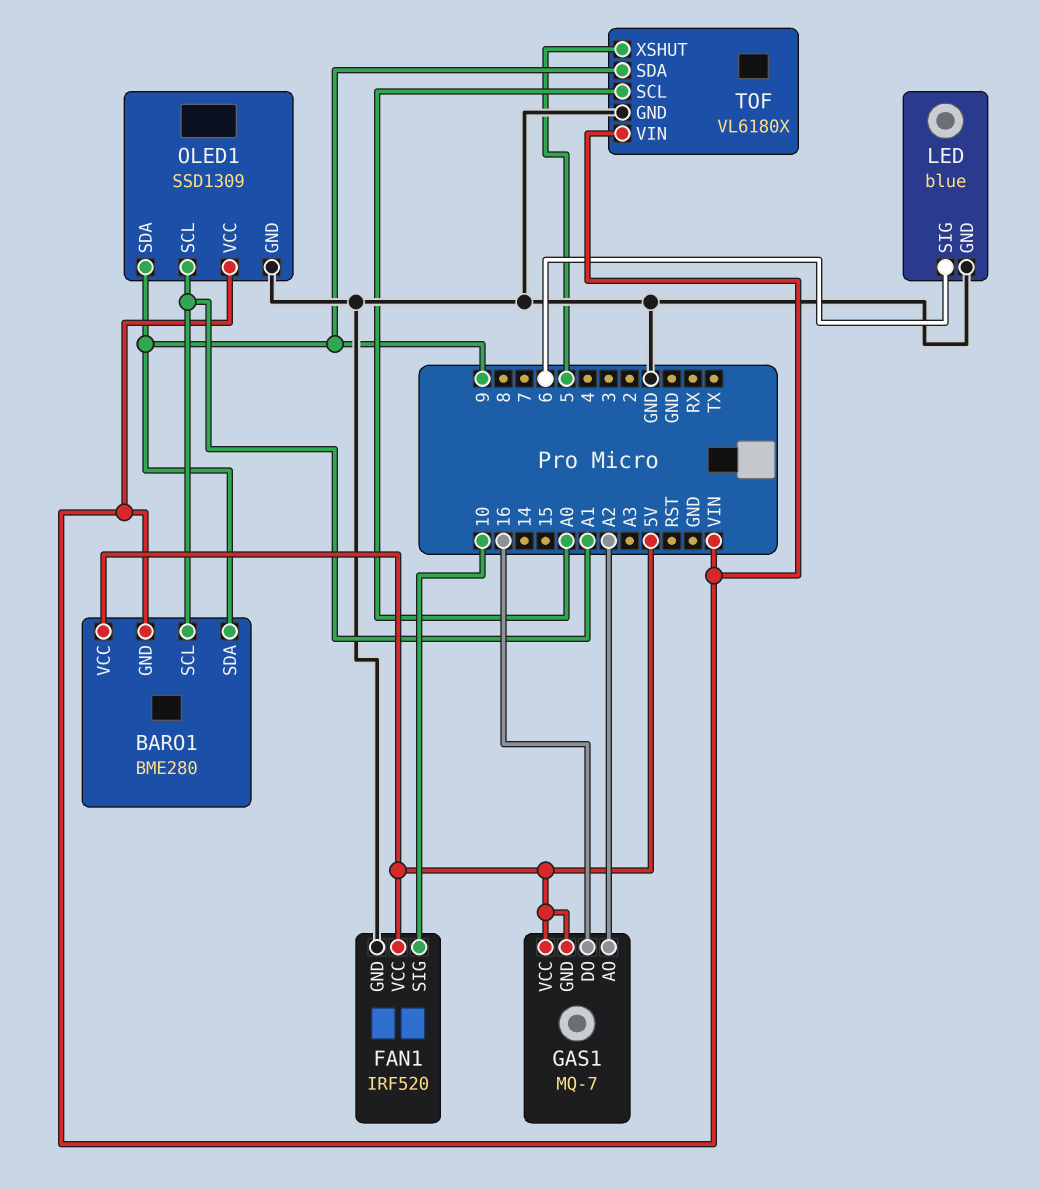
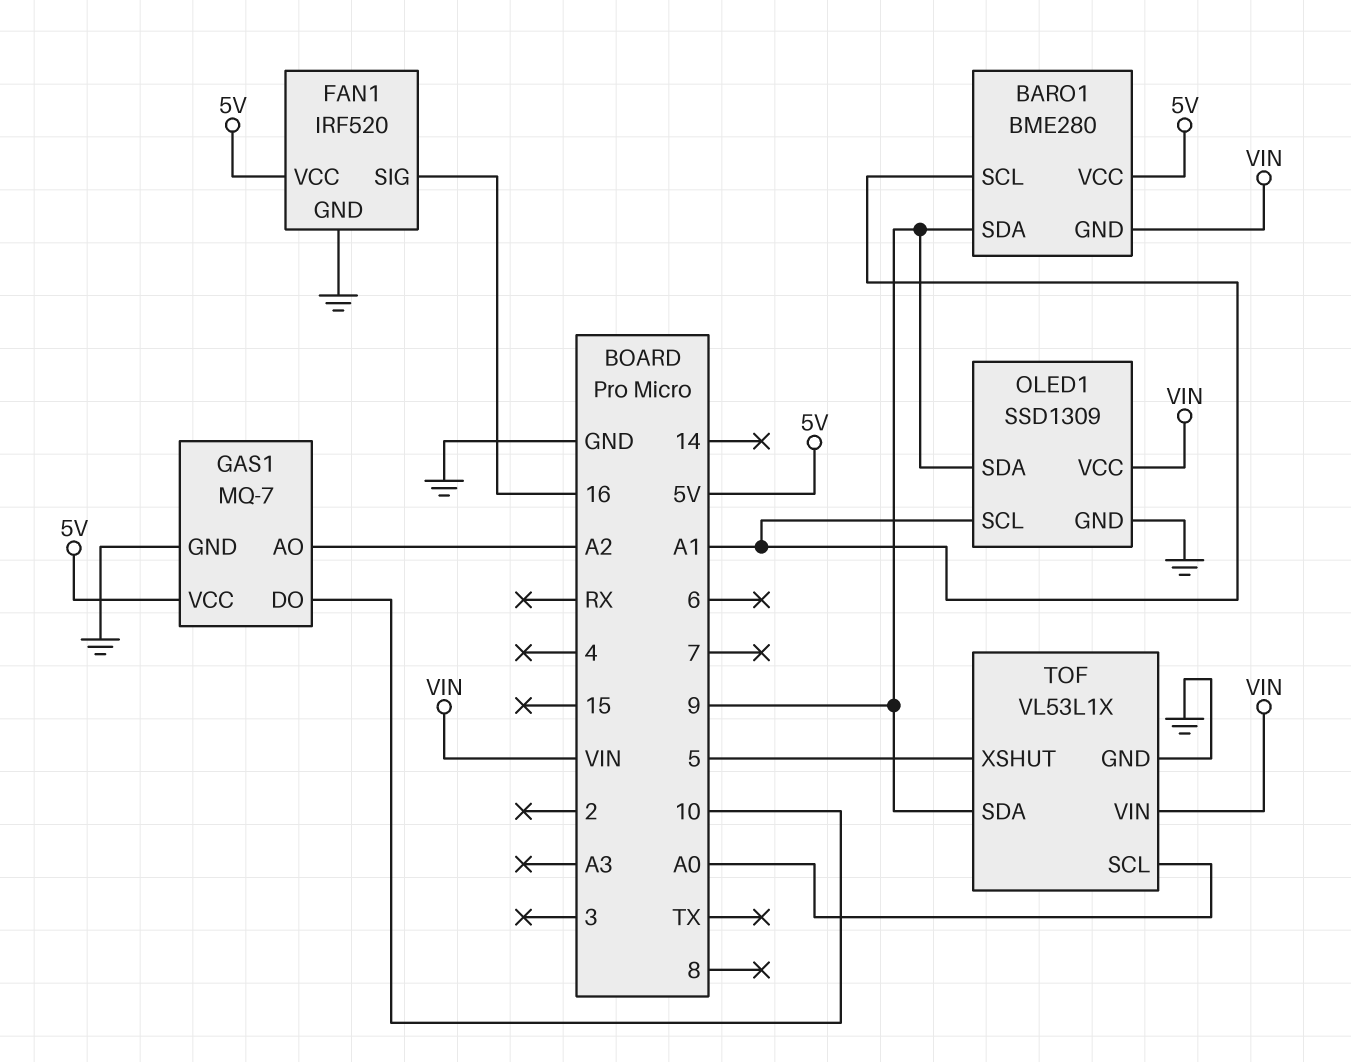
FAN1 pin SIG: 10 -> 16
GAS1 pin DO: 16 -> 10
GAS1 pin GND: 5V -> GND
LED: blue -> none
LED pin GND: GND -> none
LED pin SIG: 6 -> none
TOF: VL6180X -> VL53L1X

